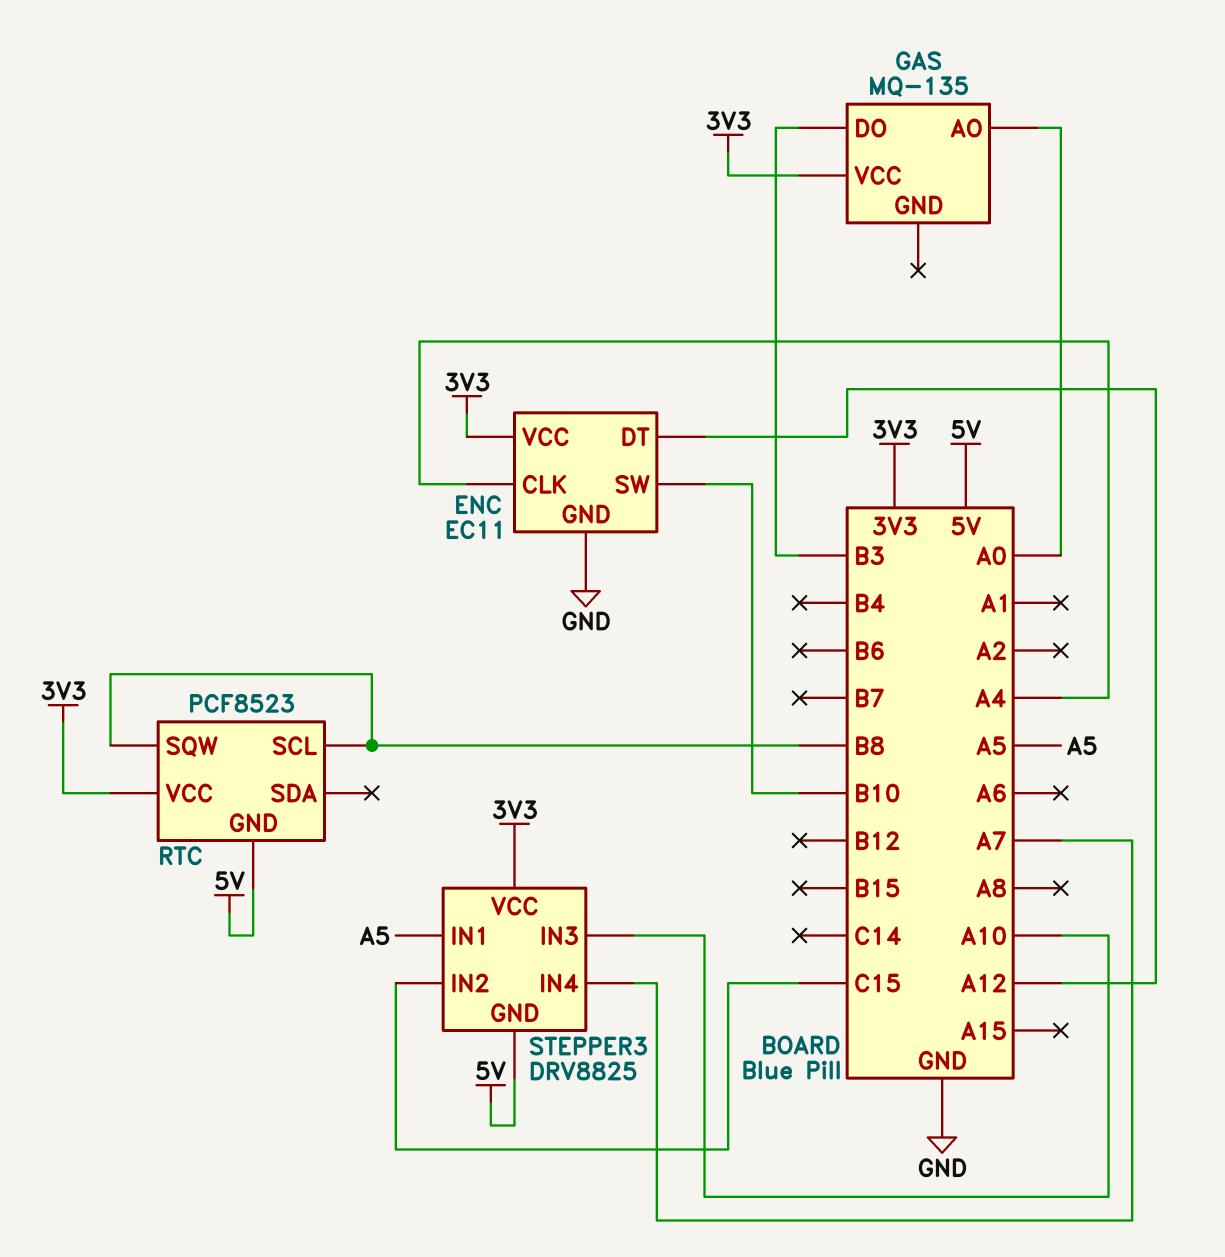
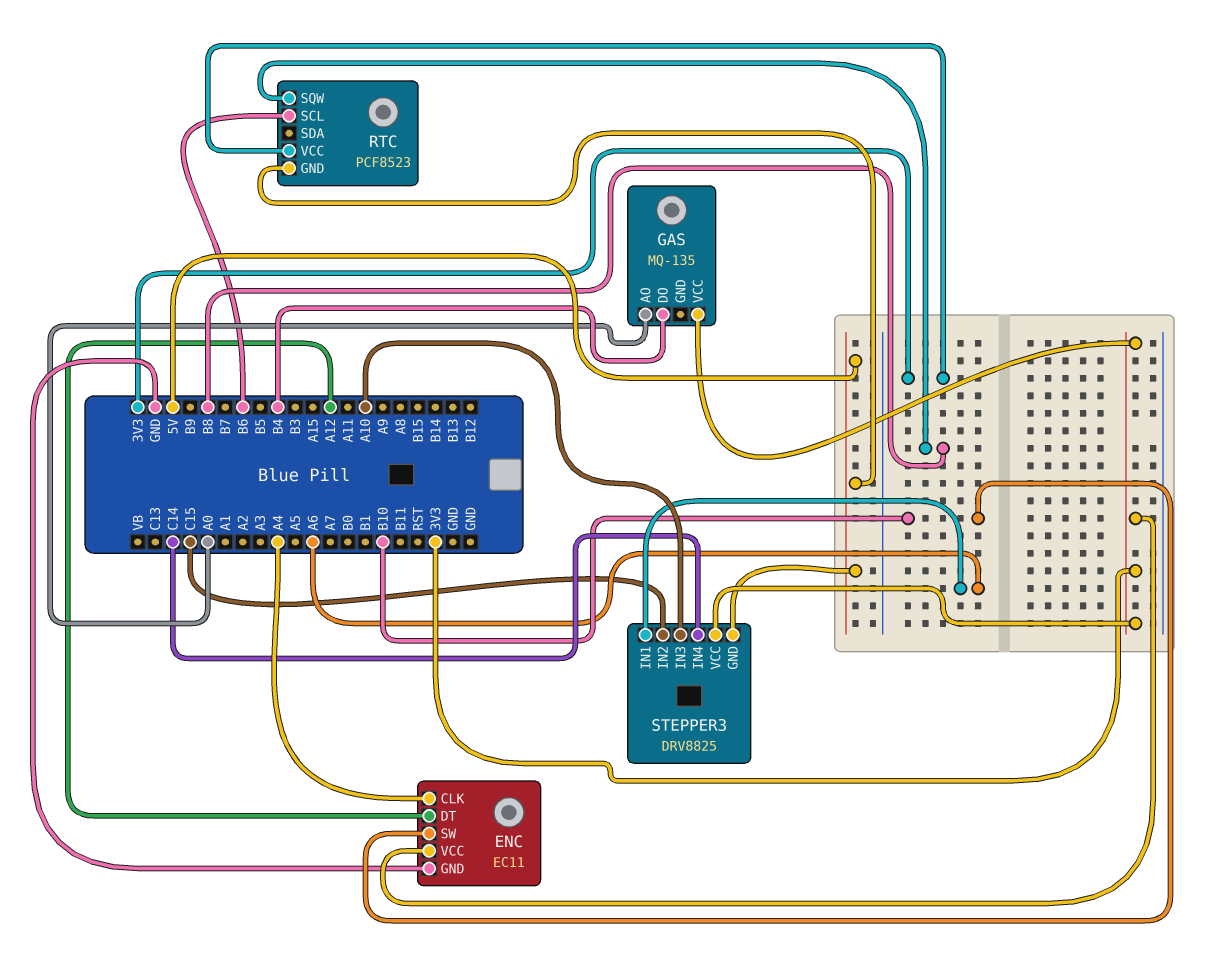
GAS pin DO: B3 -> B4
RTC pin SCL: B8 -> B6
STEPPER3 pin IN1: A5 -> A6
STEPPER3 pin IN4: A7 -> C14

